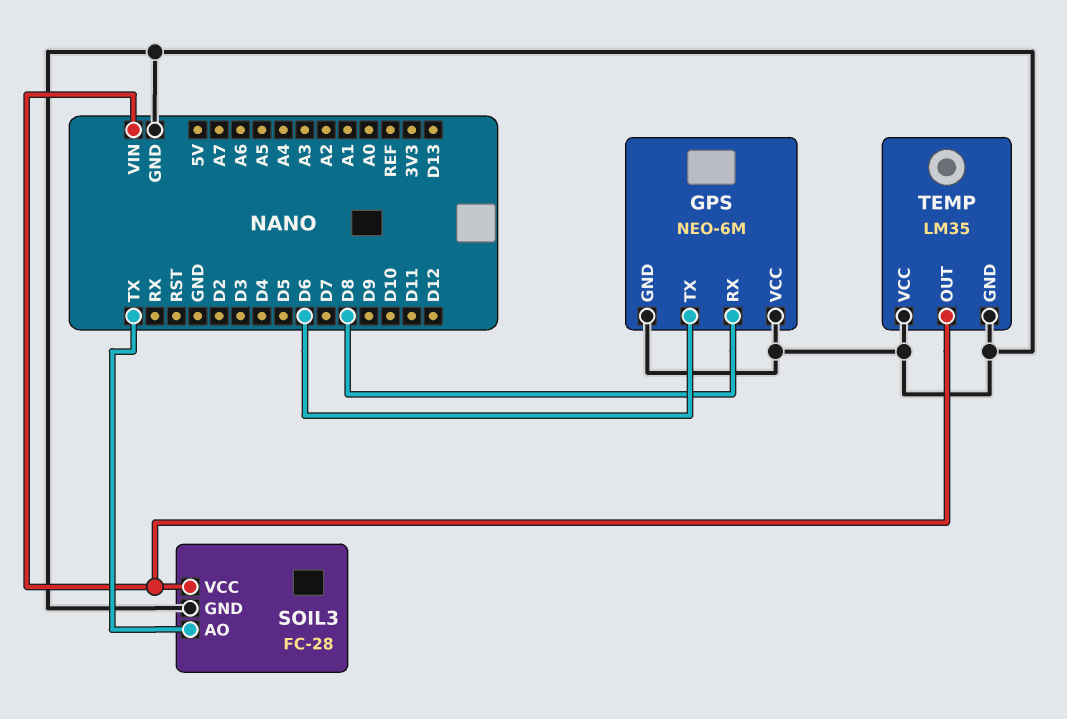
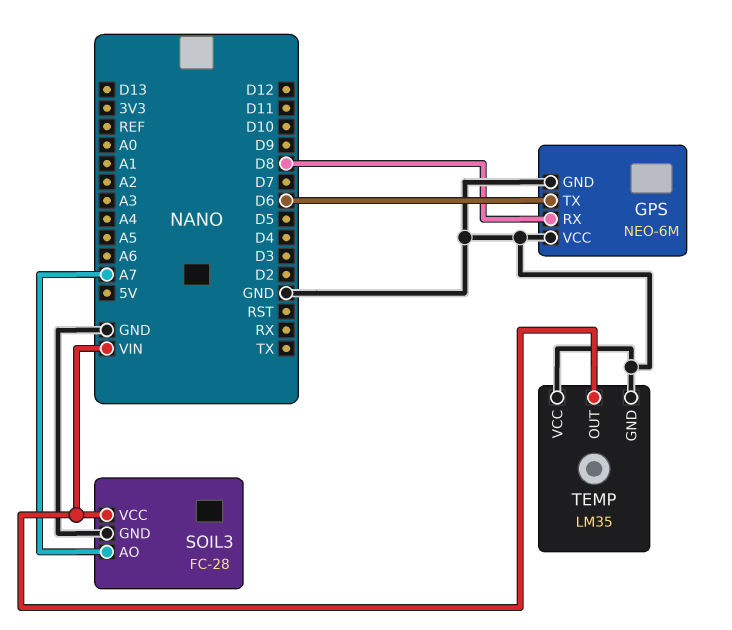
SOIL3 pin AO: TX -> A7

